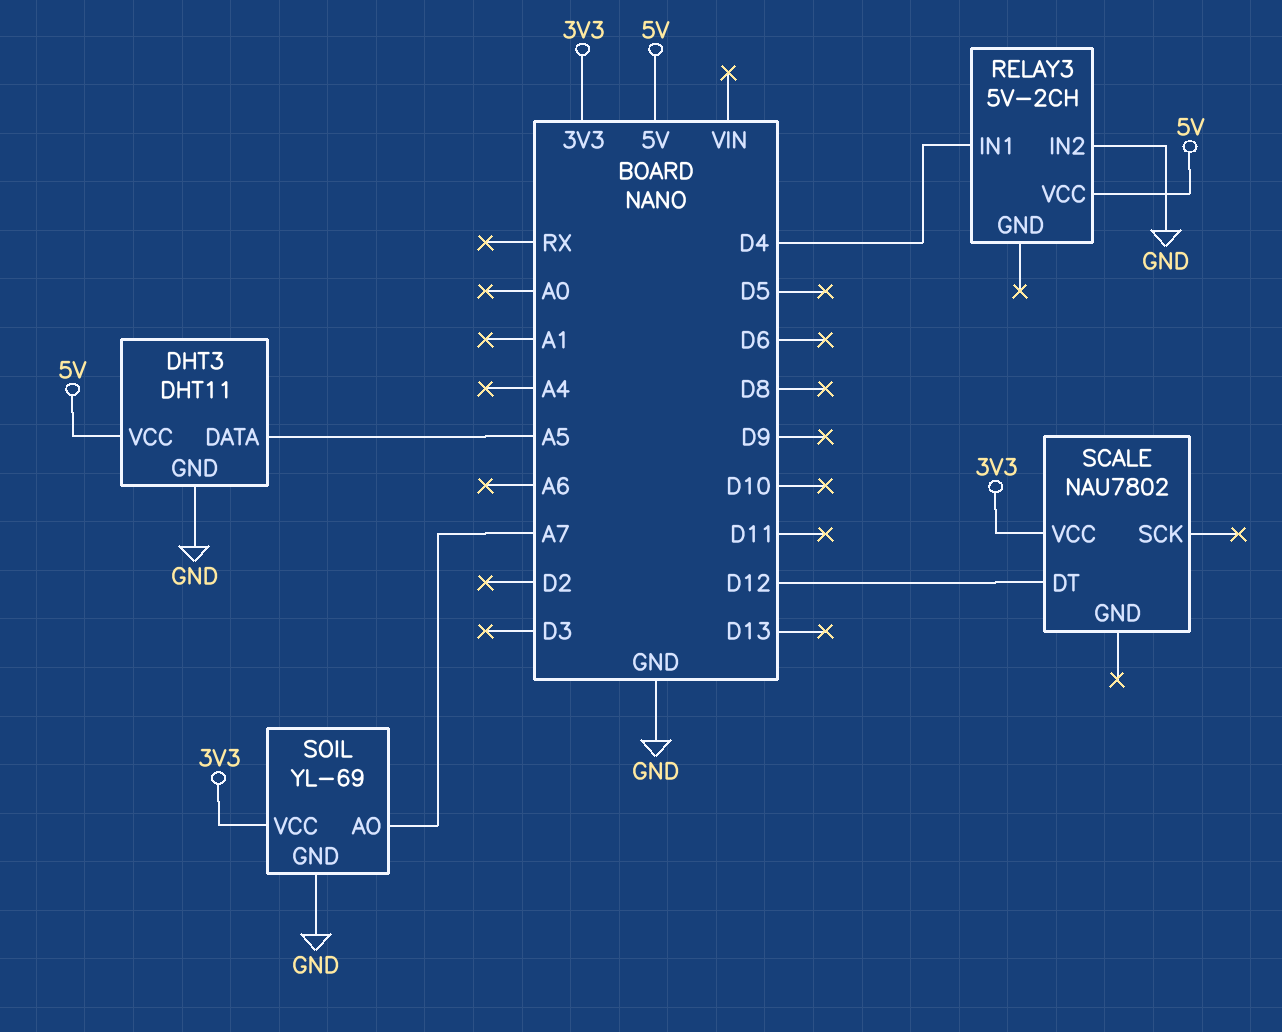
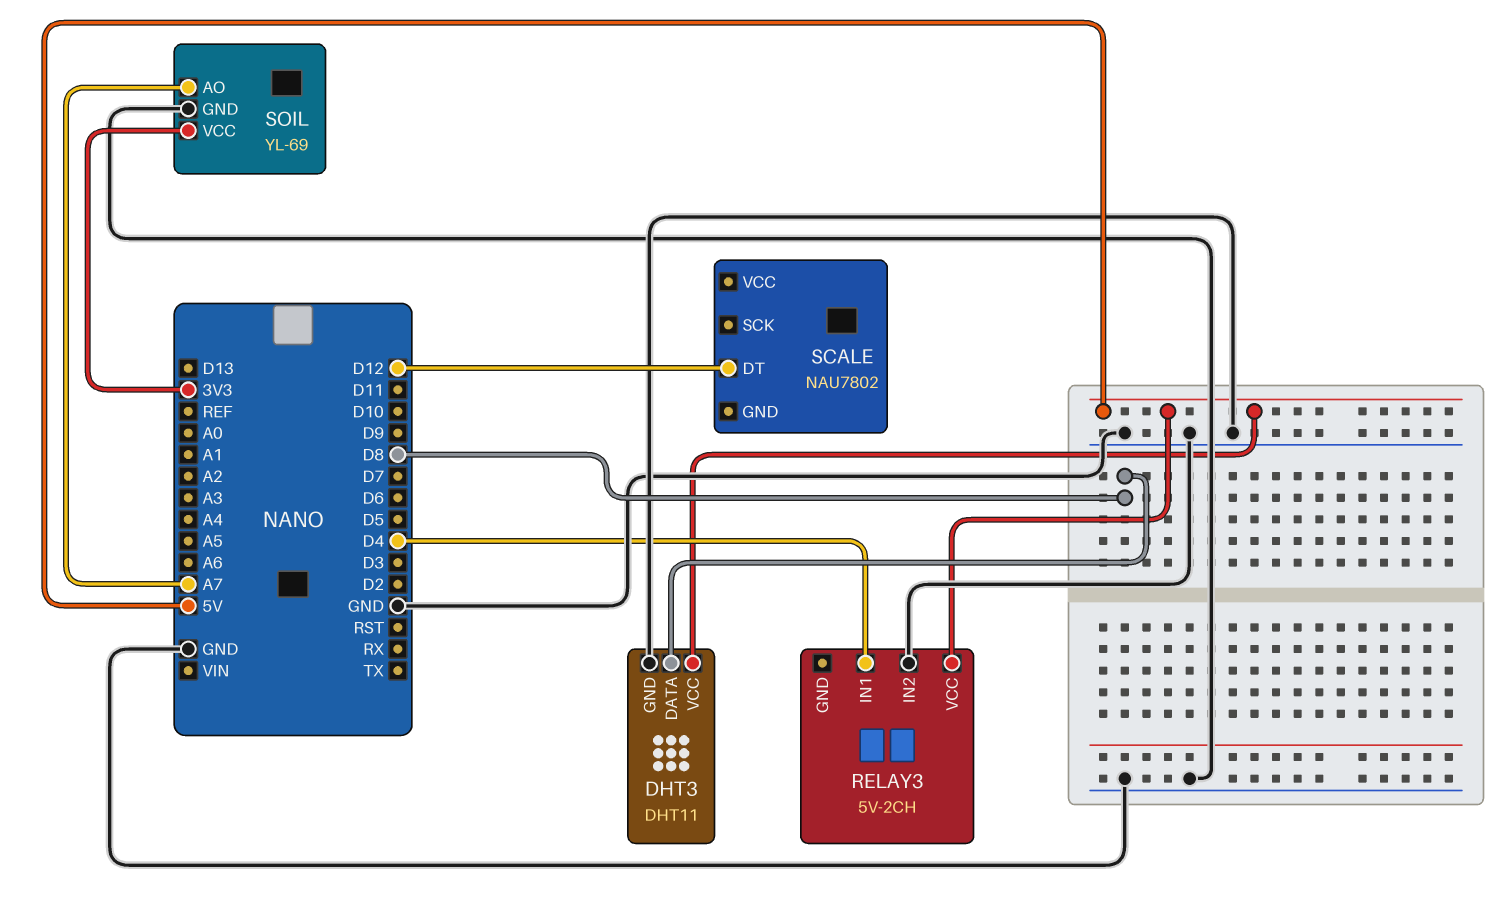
DHT3 pin DATA: A5 -> D8
SCALE pin VCC: 3V3 -> none

